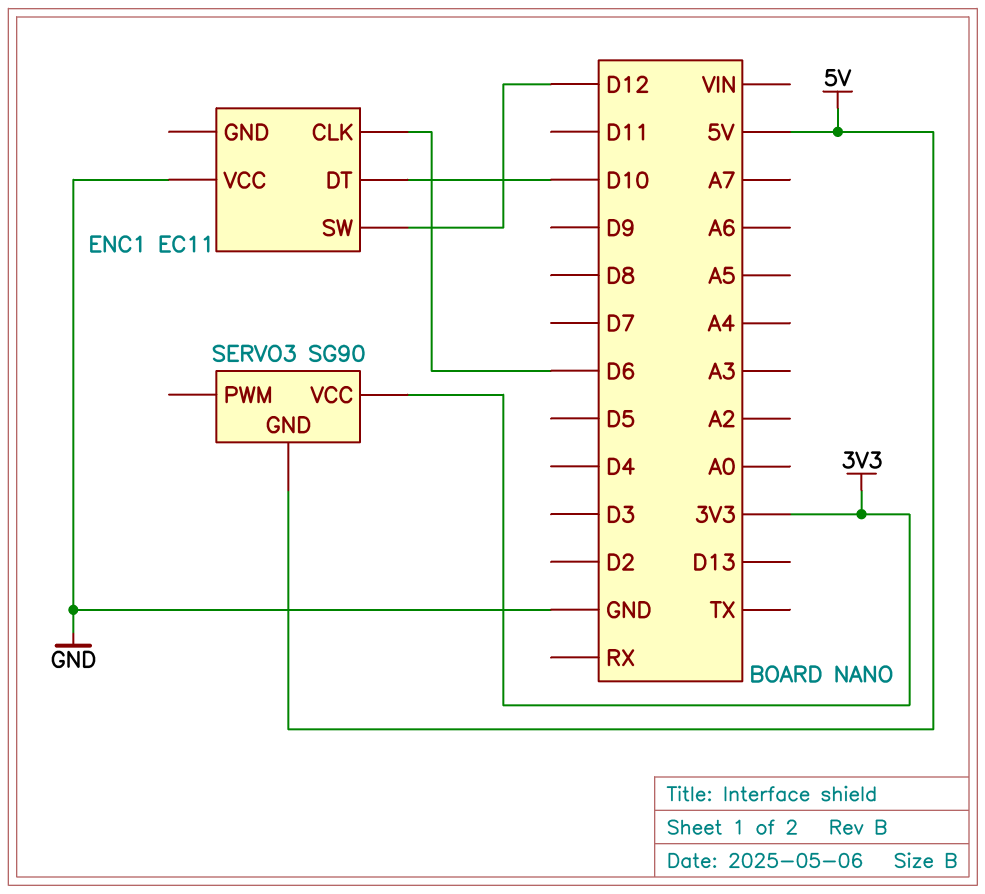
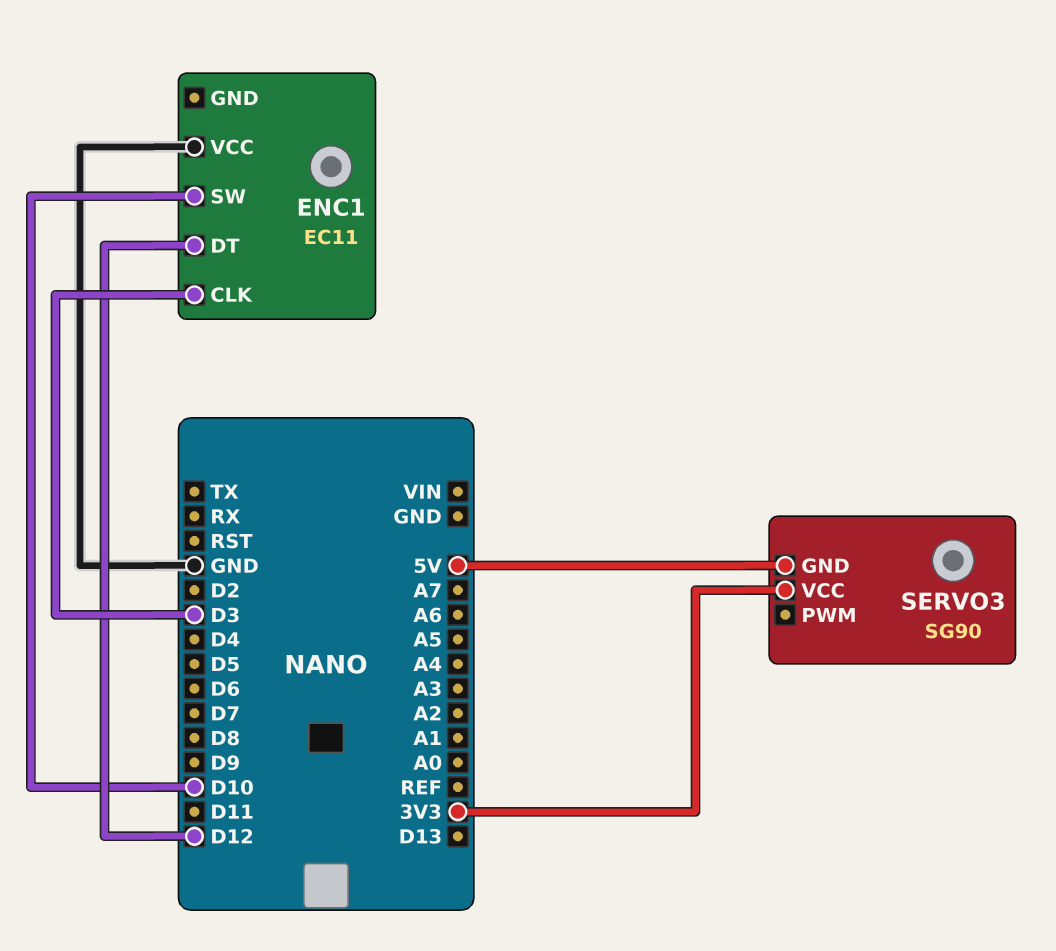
ENC1 pin CLK: D6 -> D3
ENC1 pin DT: D10 -> D12
ENC1 pin SW: D12 -> D10

